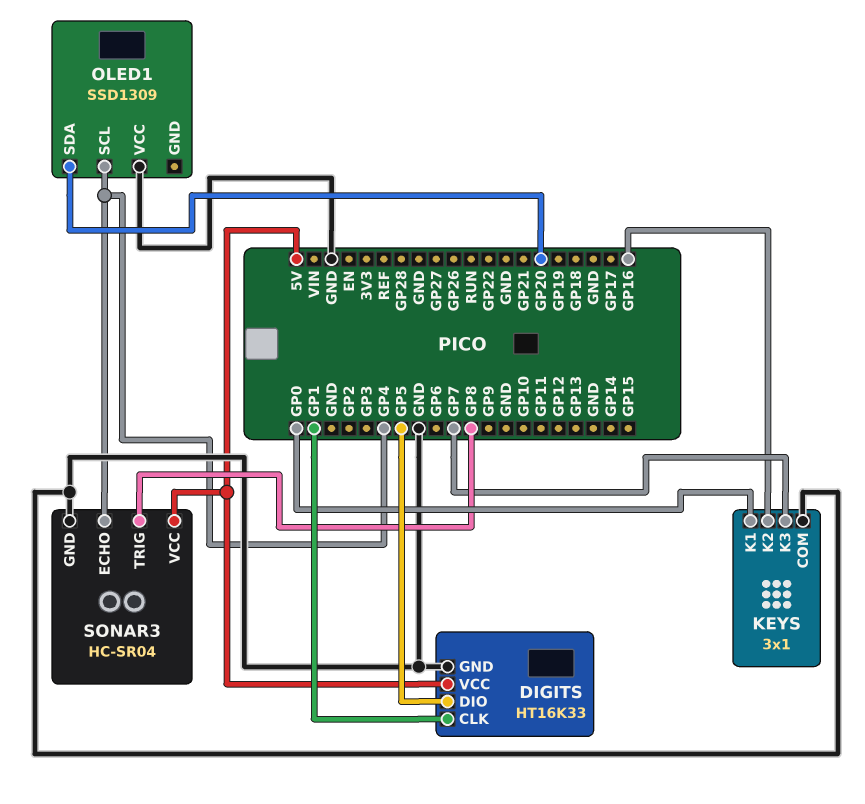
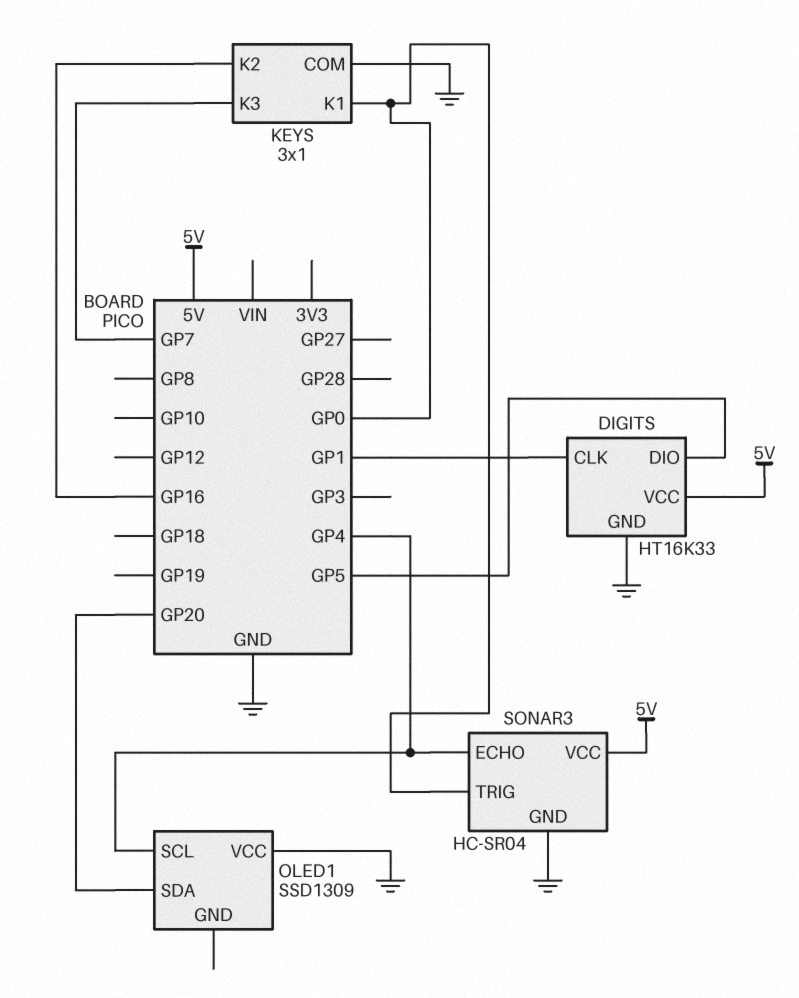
SONAR3 pin TRIG: GP8 -> GP0

